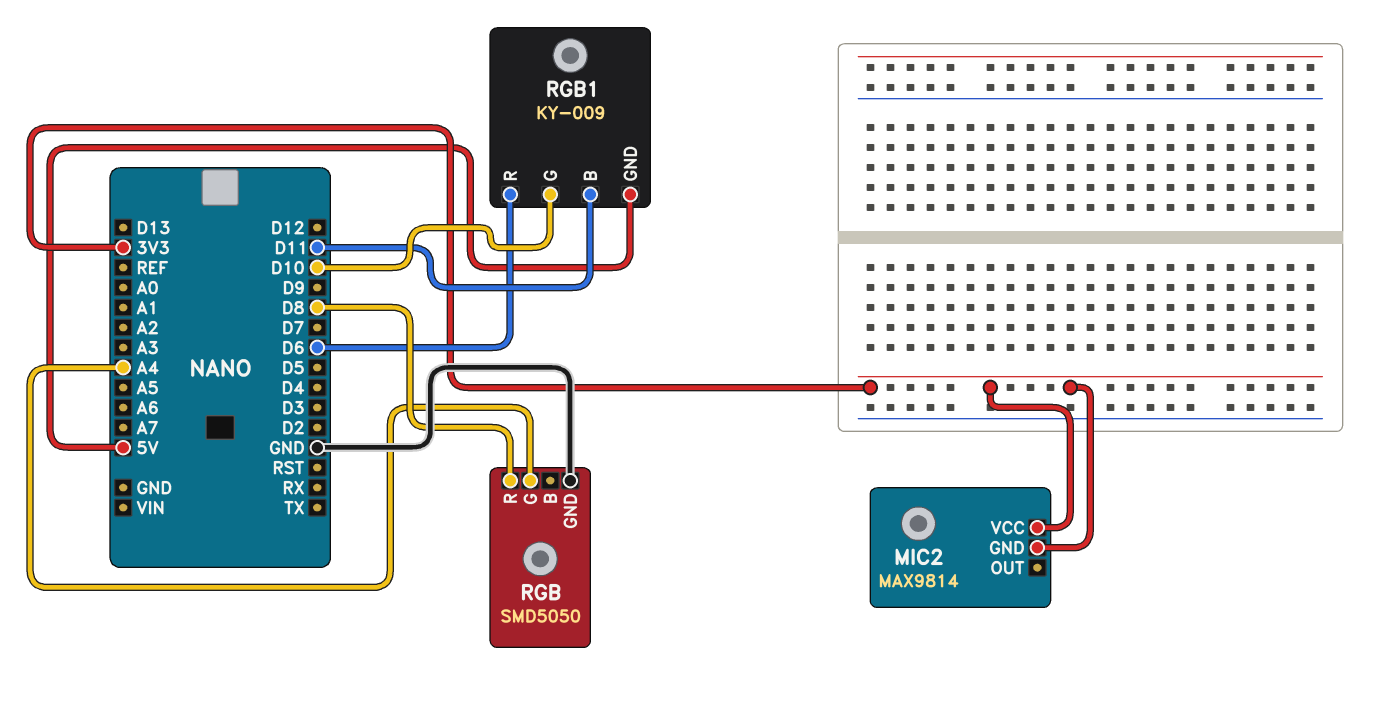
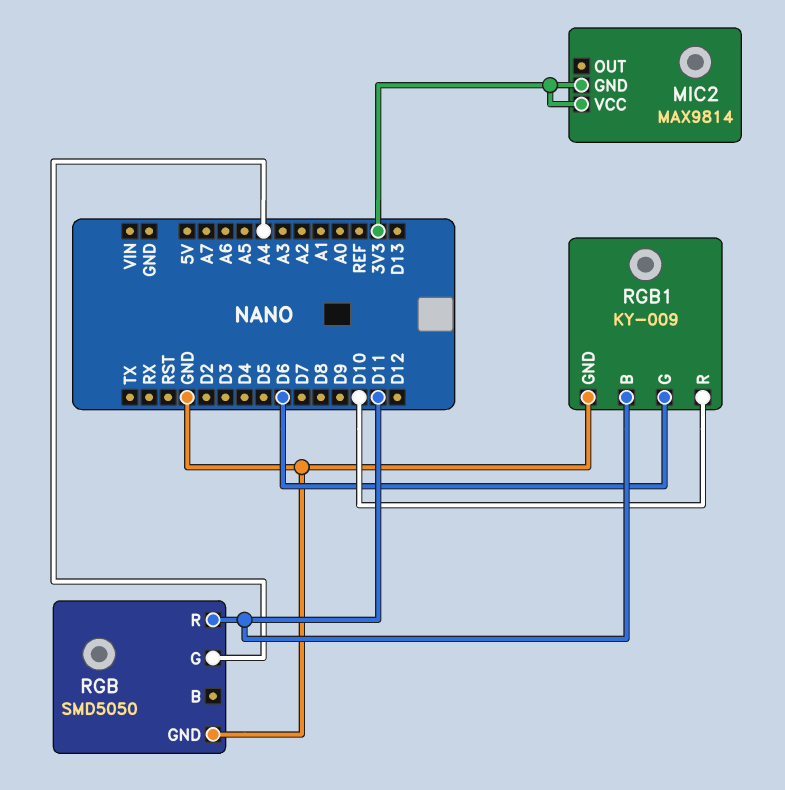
RGB pin R: D8 -> D11
RGB1 pin G: D10 -> D6
RGB1 pin GND: 5V -> GND
RGB1 pin R: D6 -> D10

